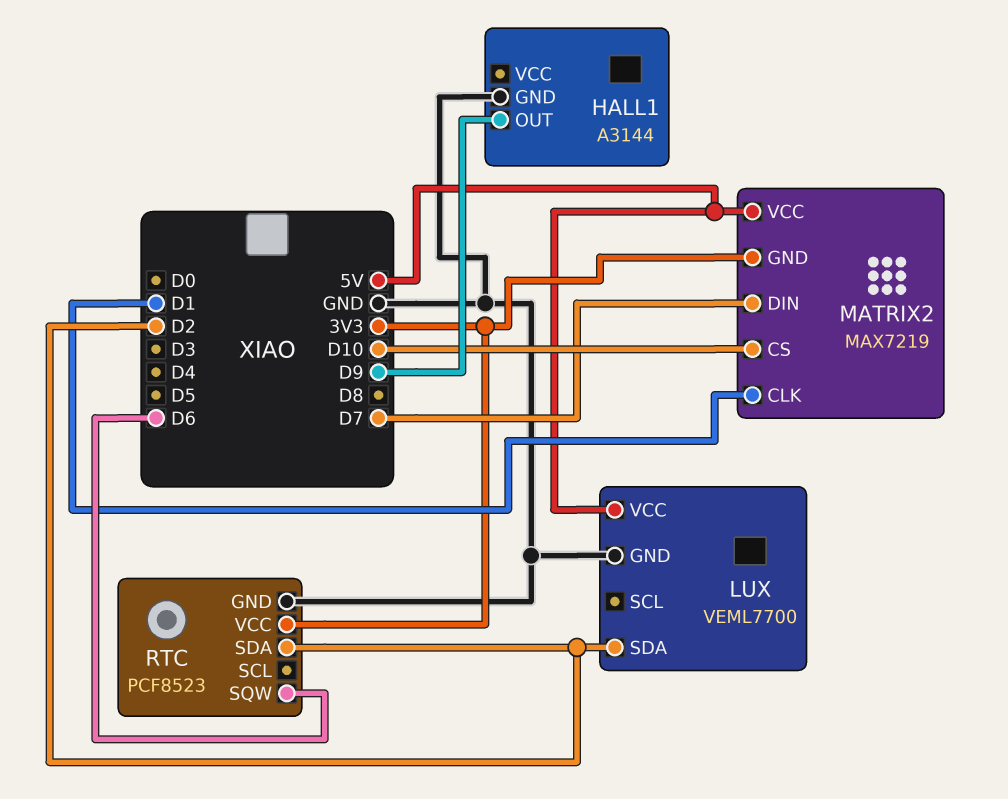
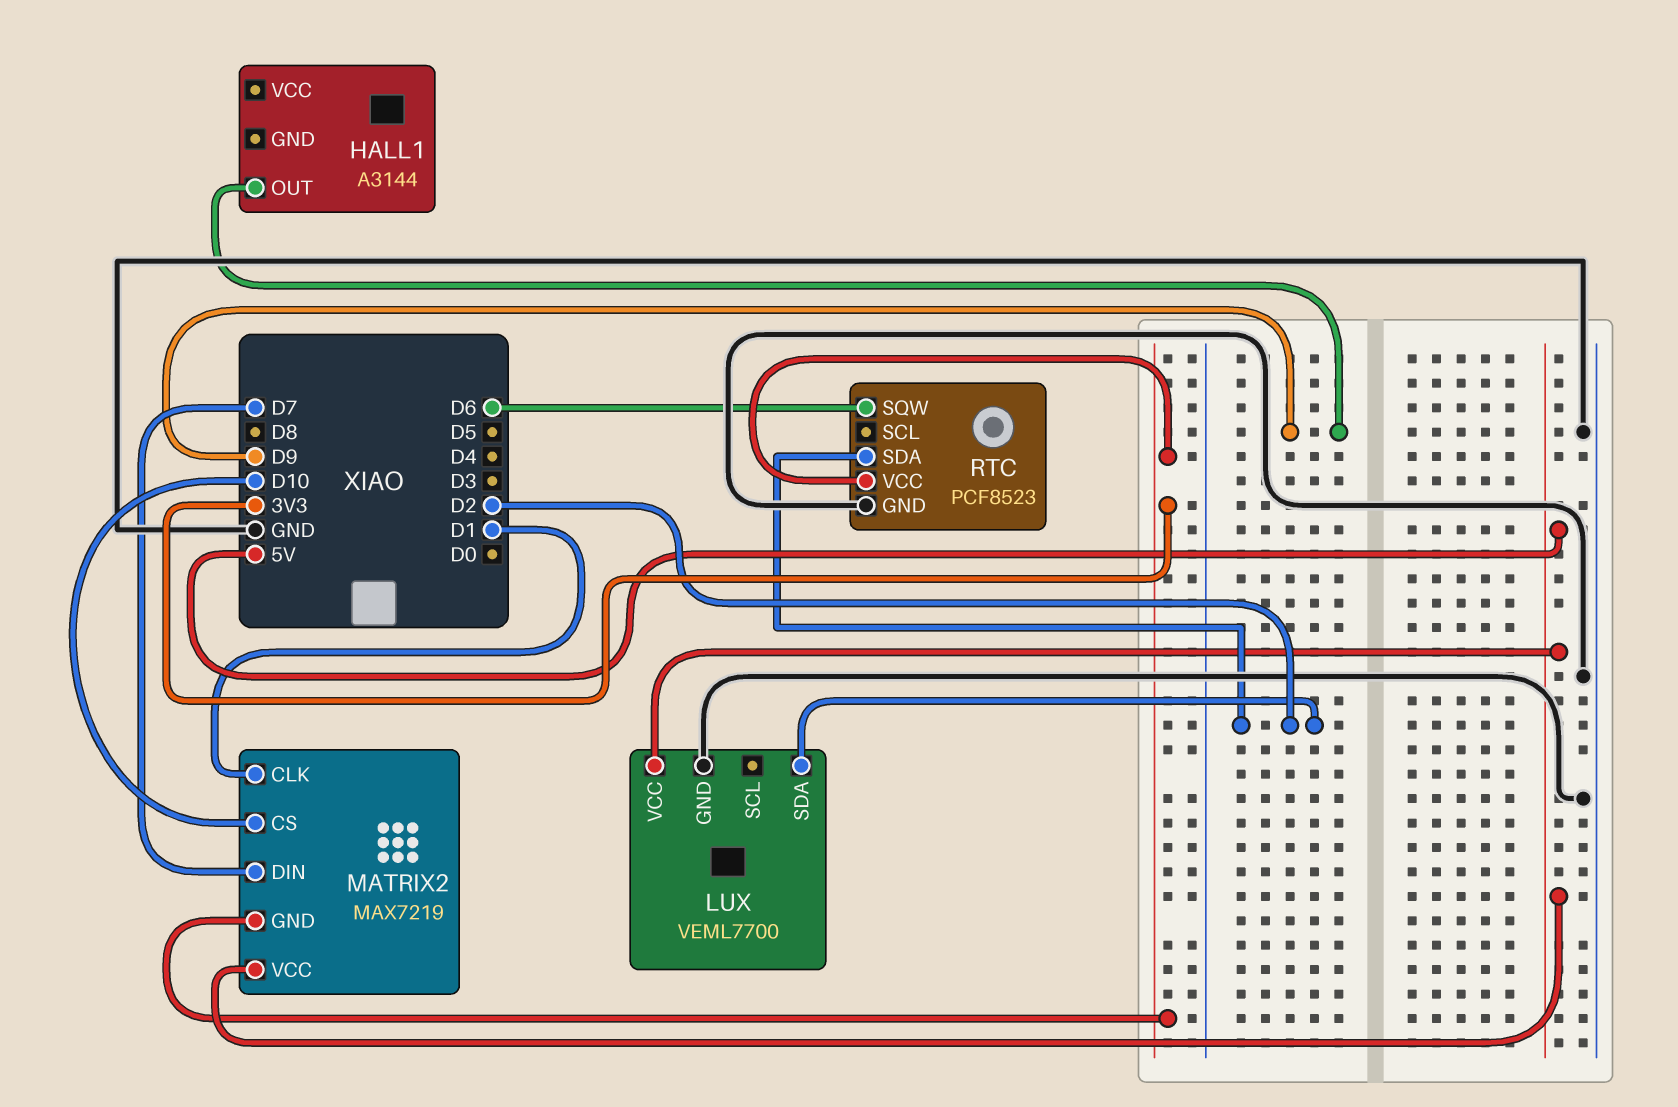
HALL1 pin GND: GND -> none

